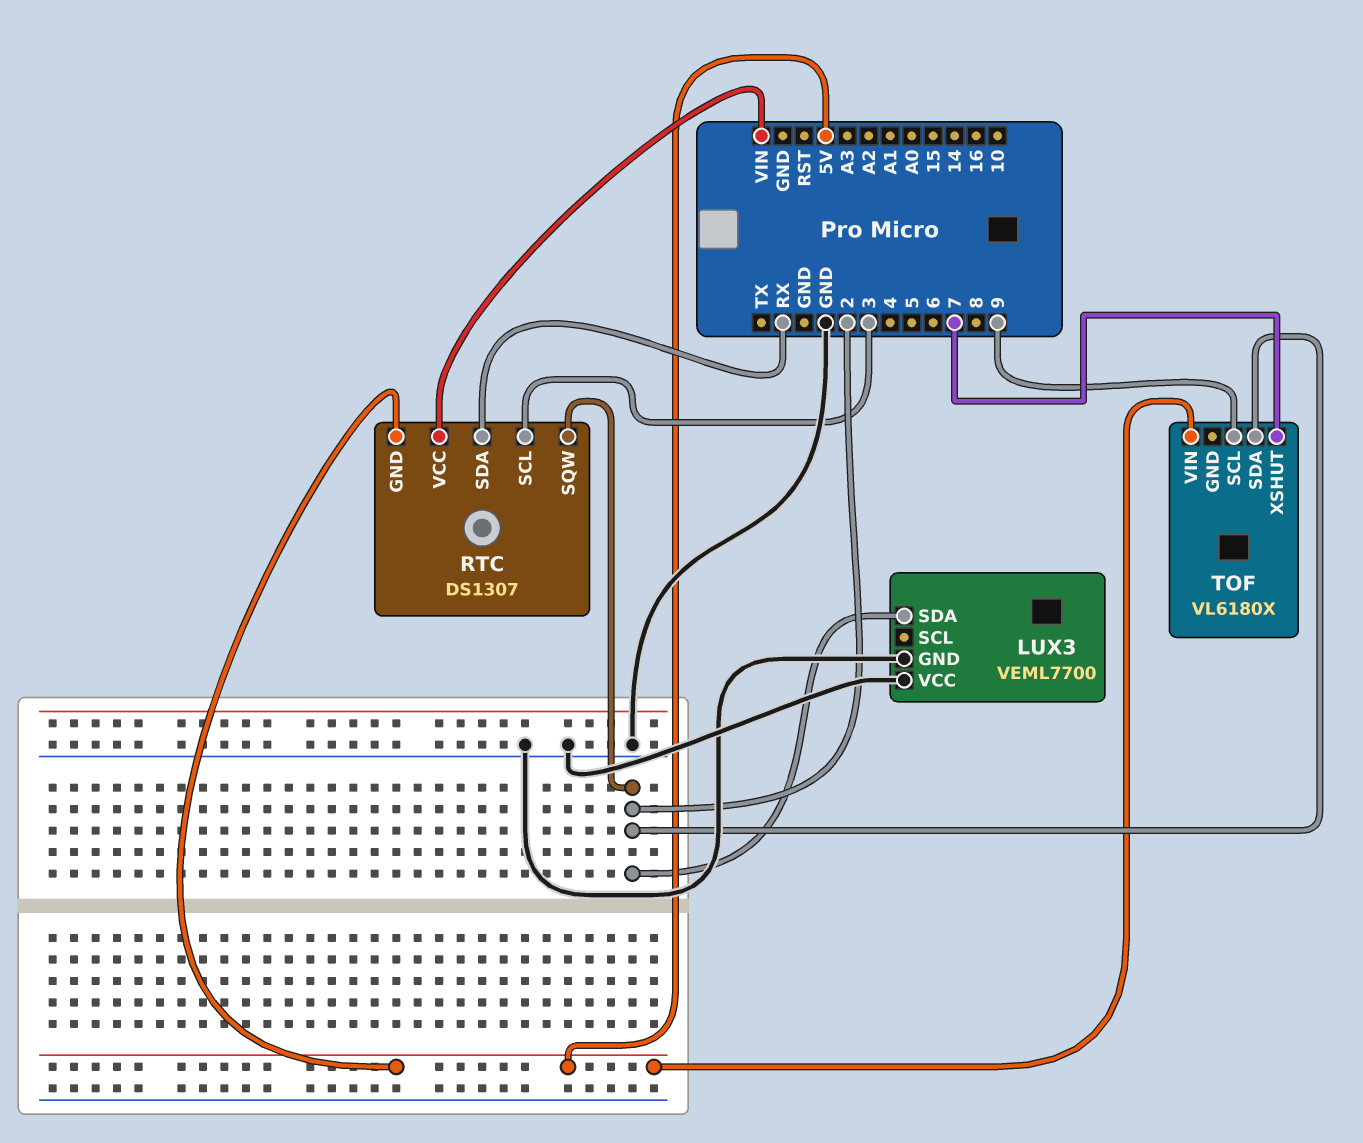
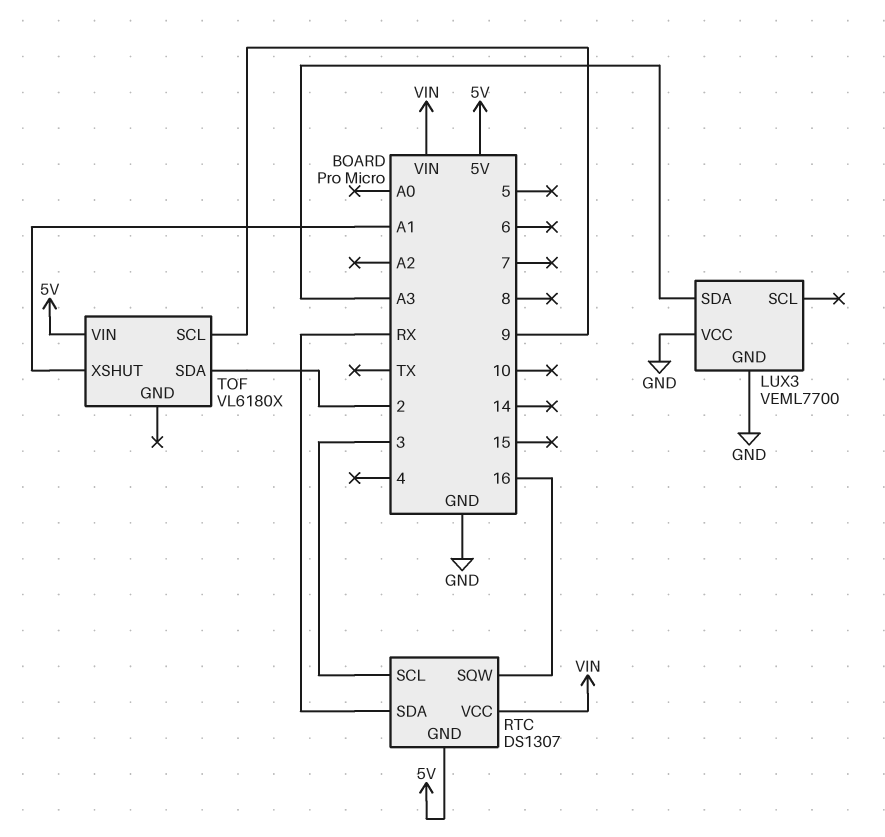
LUX3 pin SDA: 2 -> A3
RTC pin SQW: 2 -> 16
TOF pin XSHUT: 7 -> A1

